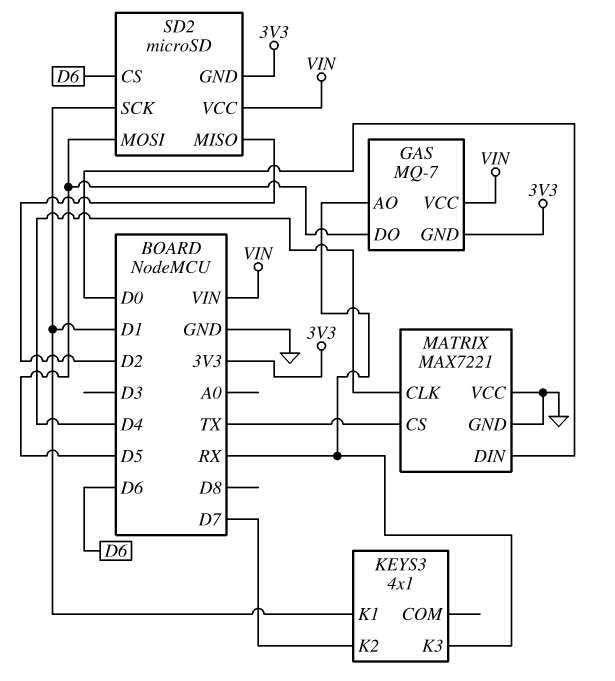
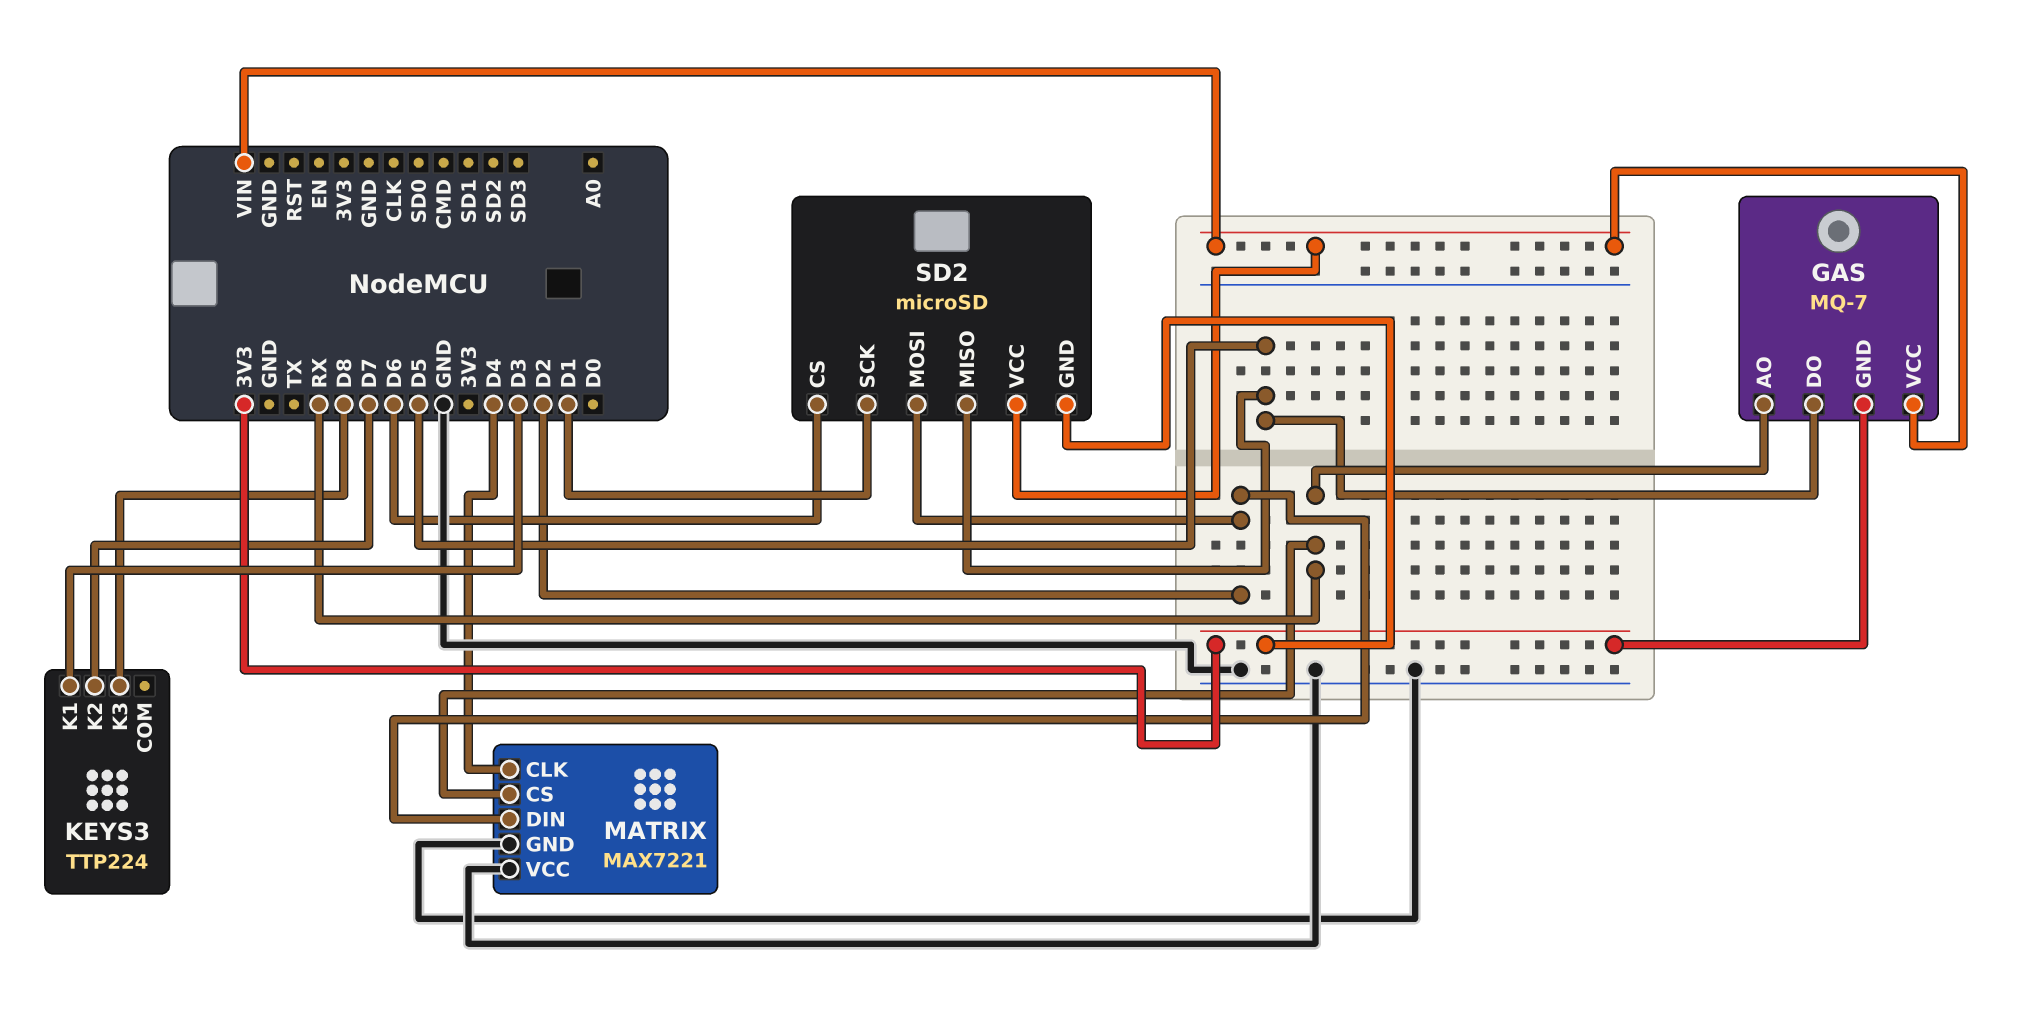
KEYS3: 4x1 -> TTP224
KEYS3 pin K1: D1 -> D3
KEYS3 pin K3: RX -> D8
MATRIX pin CS: TX -> RX
MATRIX pin DIN: D0 -> D2
SD2 pin MISO: D2 -> D5
SD2 pin MOSI: D5 -> D2

